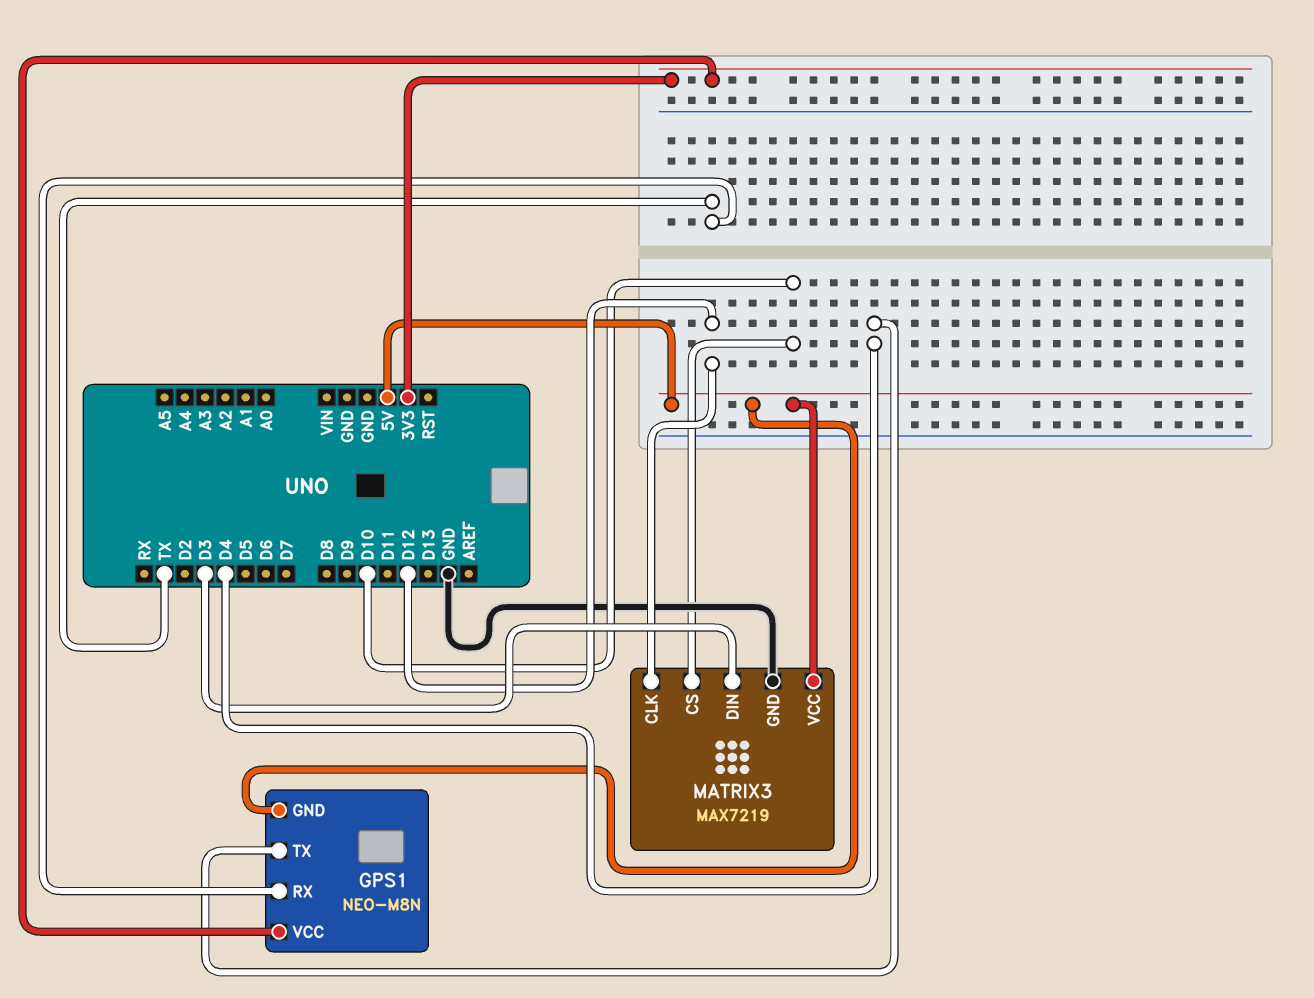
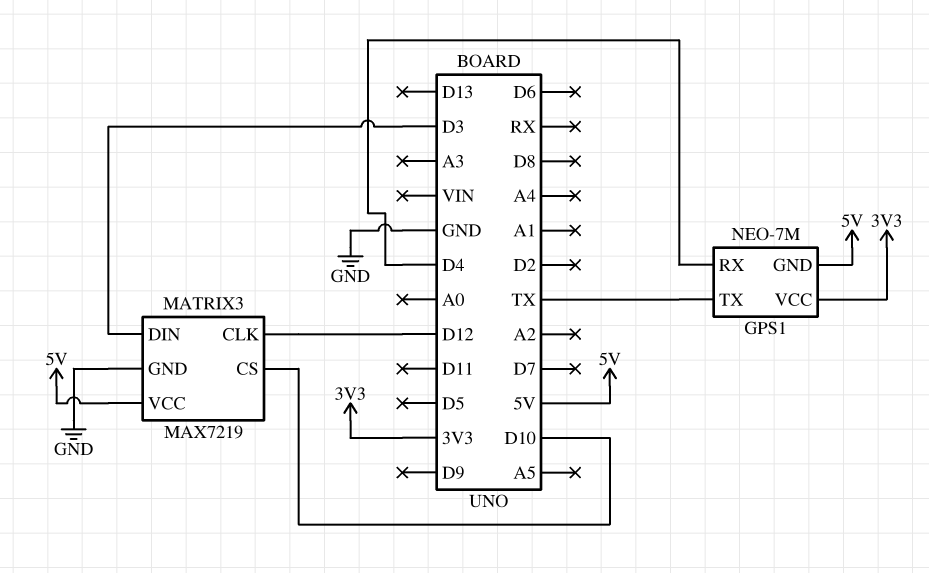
GPS1: NEO-M8N -> NEO-7M
GPS1 pin RX: TX -> D4
GPS1 pin TX: D4 -> TX

